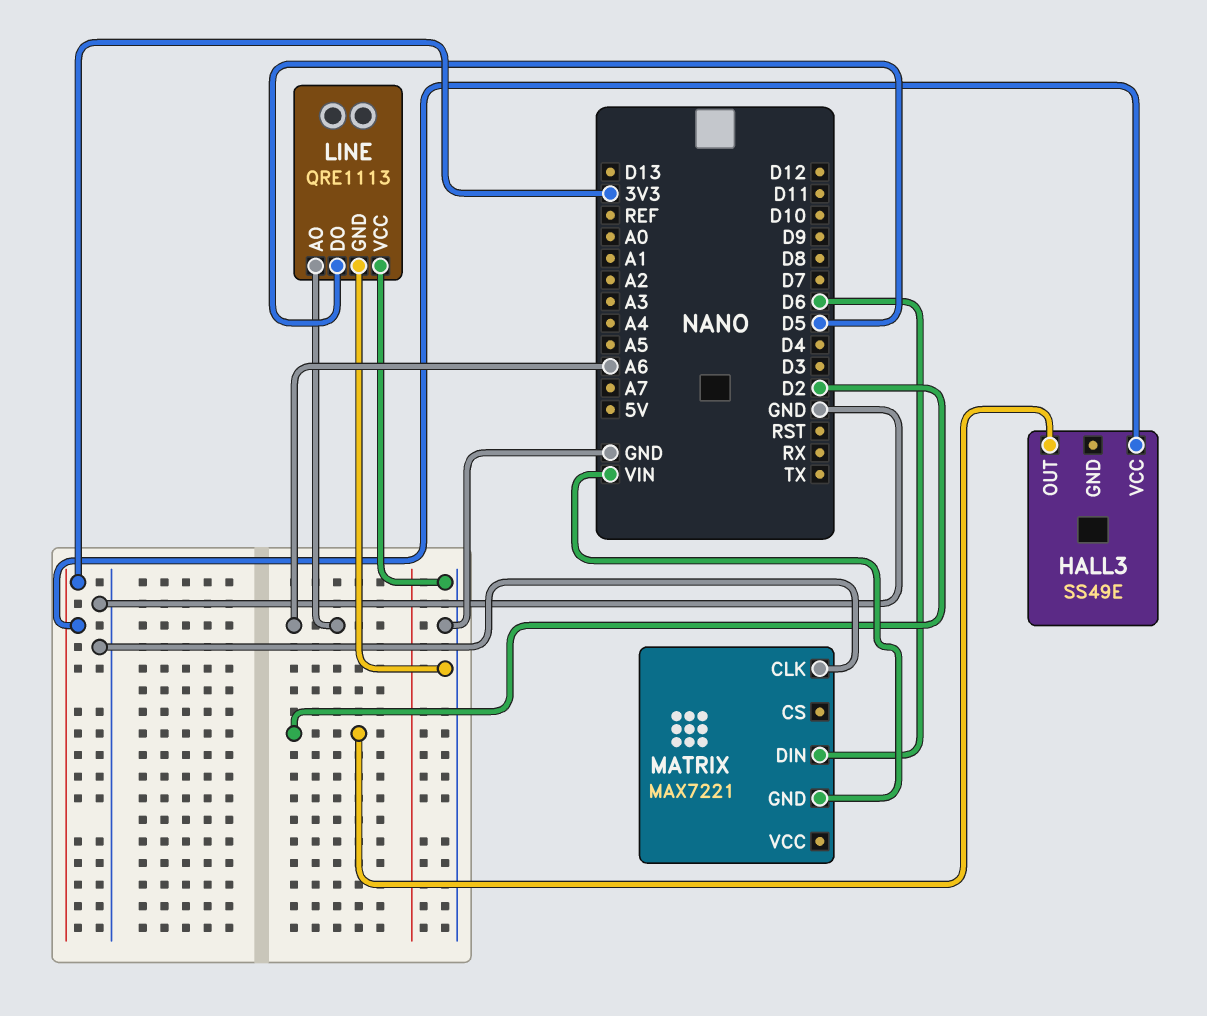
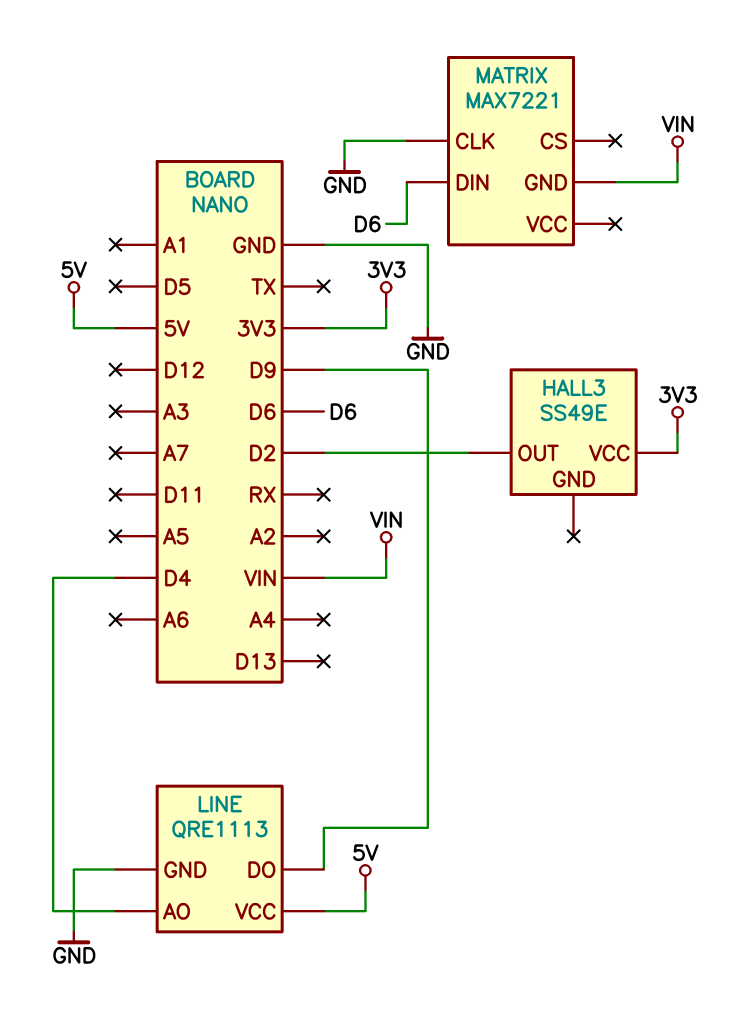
LINE pin AO: A6 -> D4
LINE pin DO: D5 -> D9
LINE pin VCC: GND -> 5V

